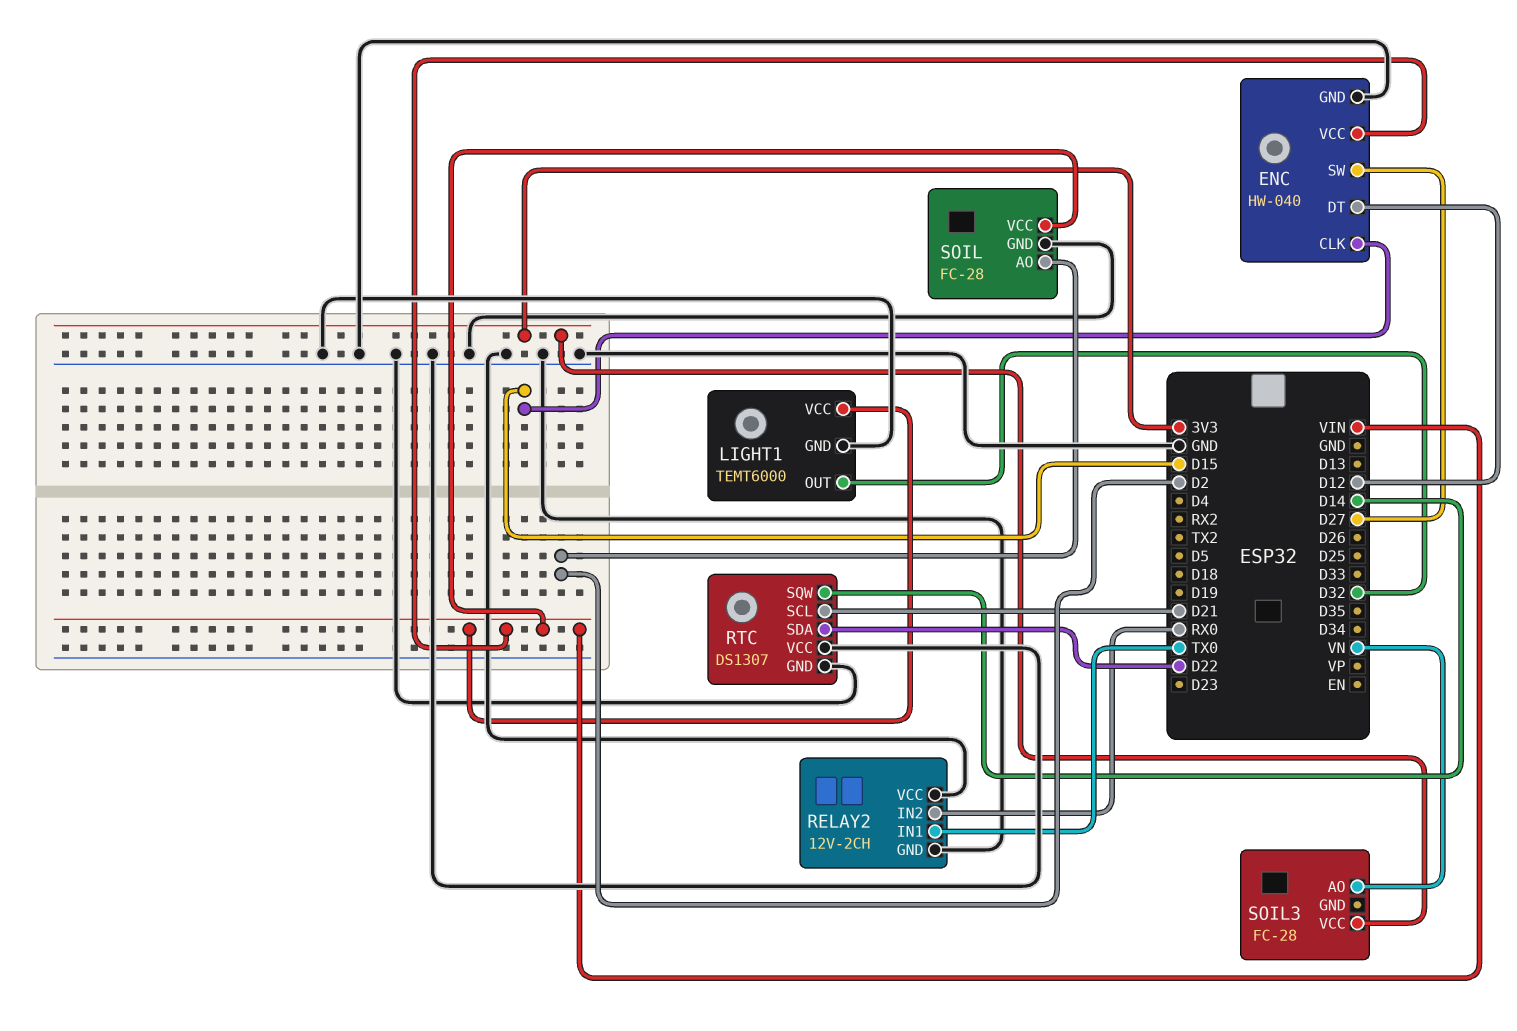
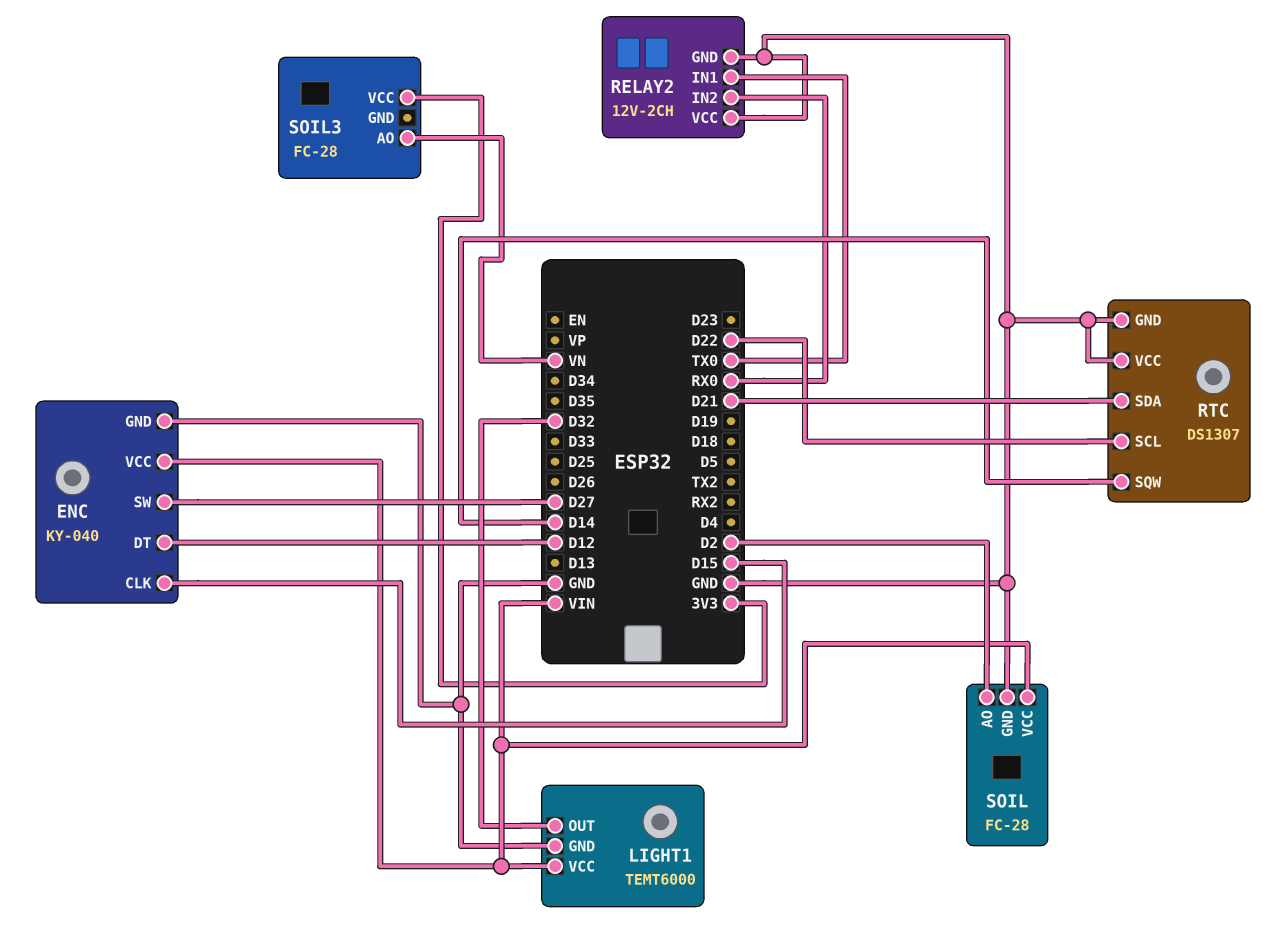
ENC: HW-040 -> KY-040
RTC pin SCL: D21 -> D22
RTC pin SDA: D22 -> D21

